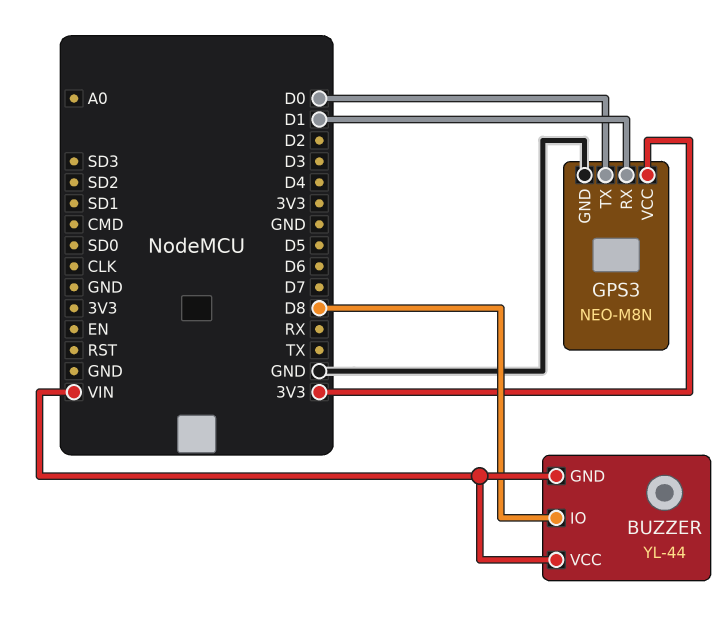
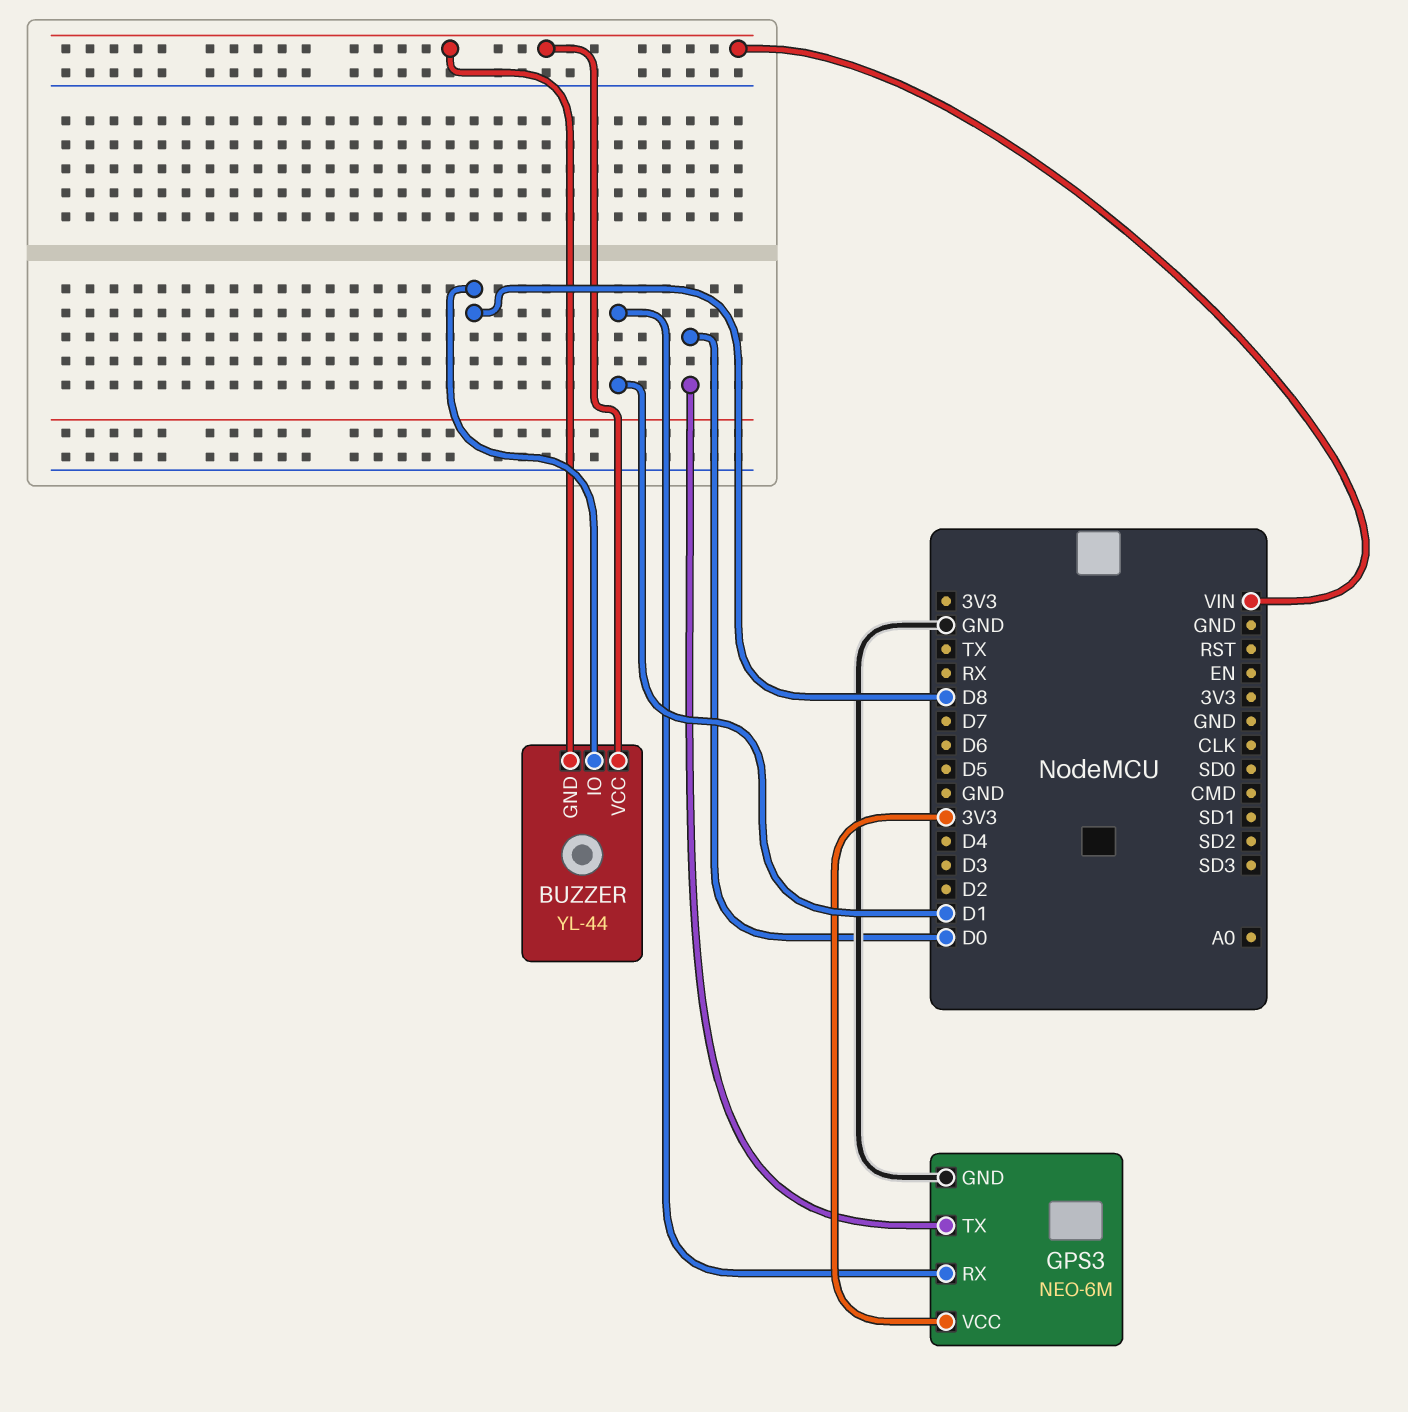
GPS3: NEO-M8N -> NEO-6M

